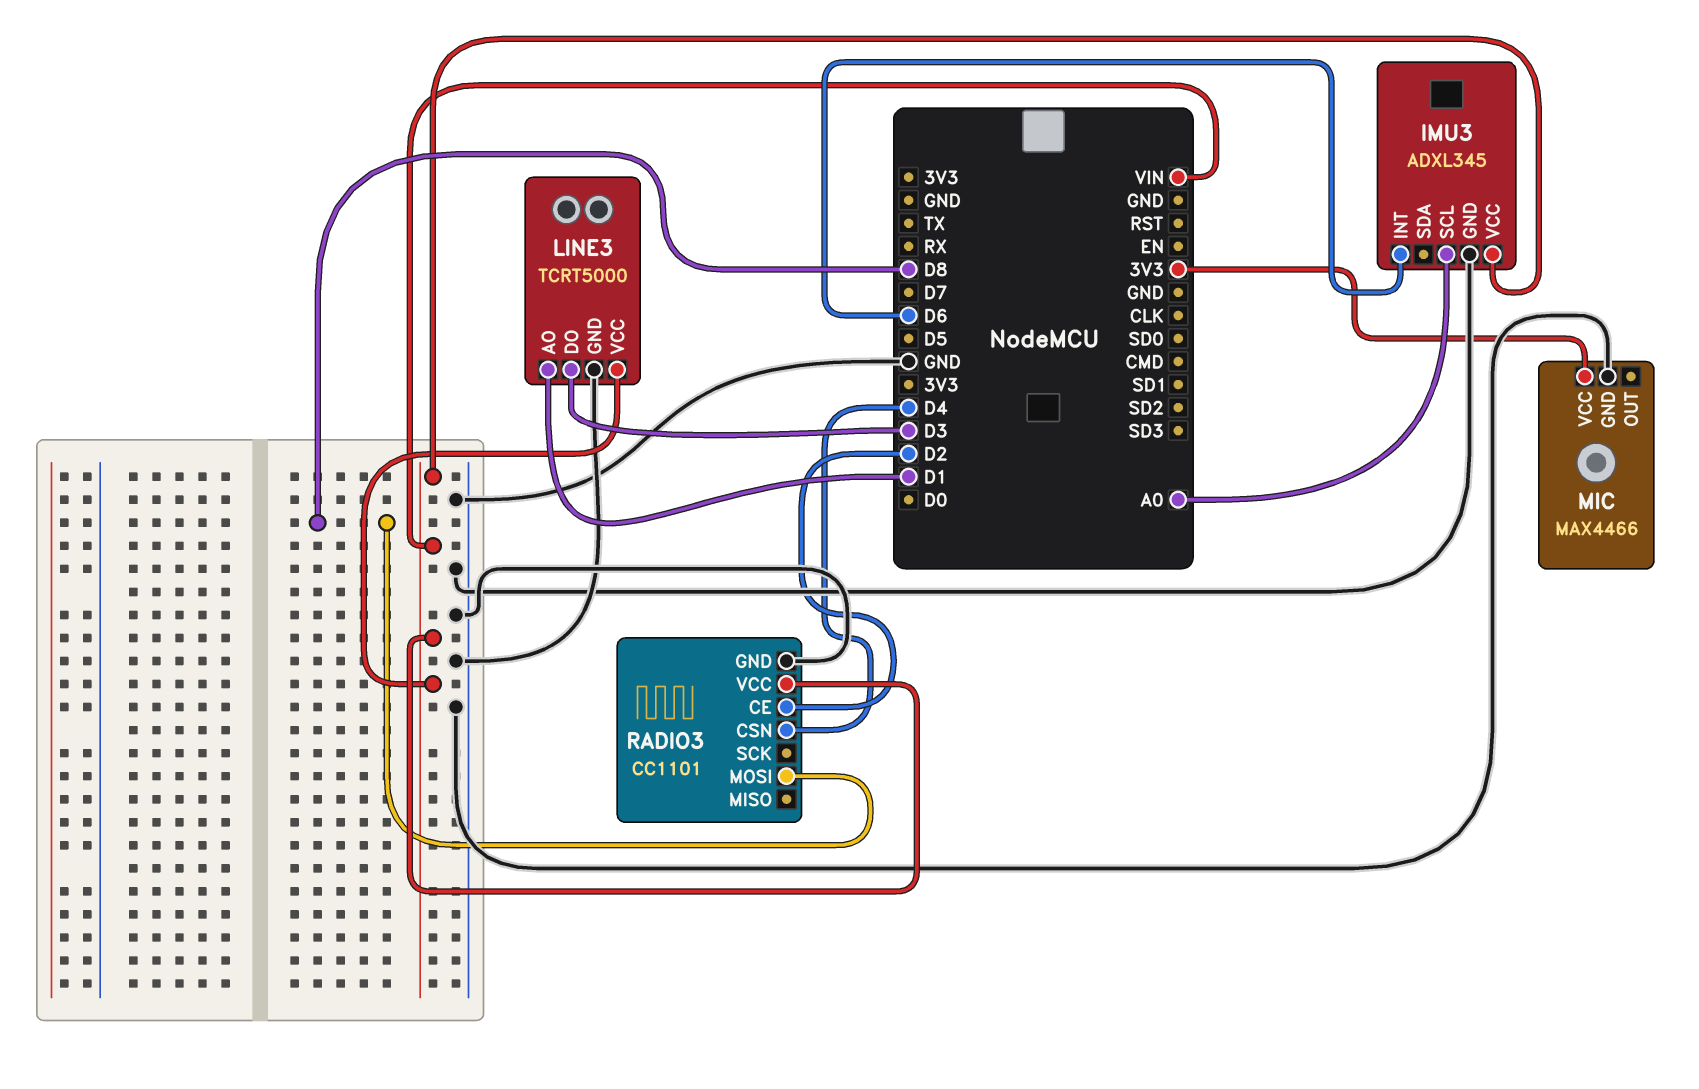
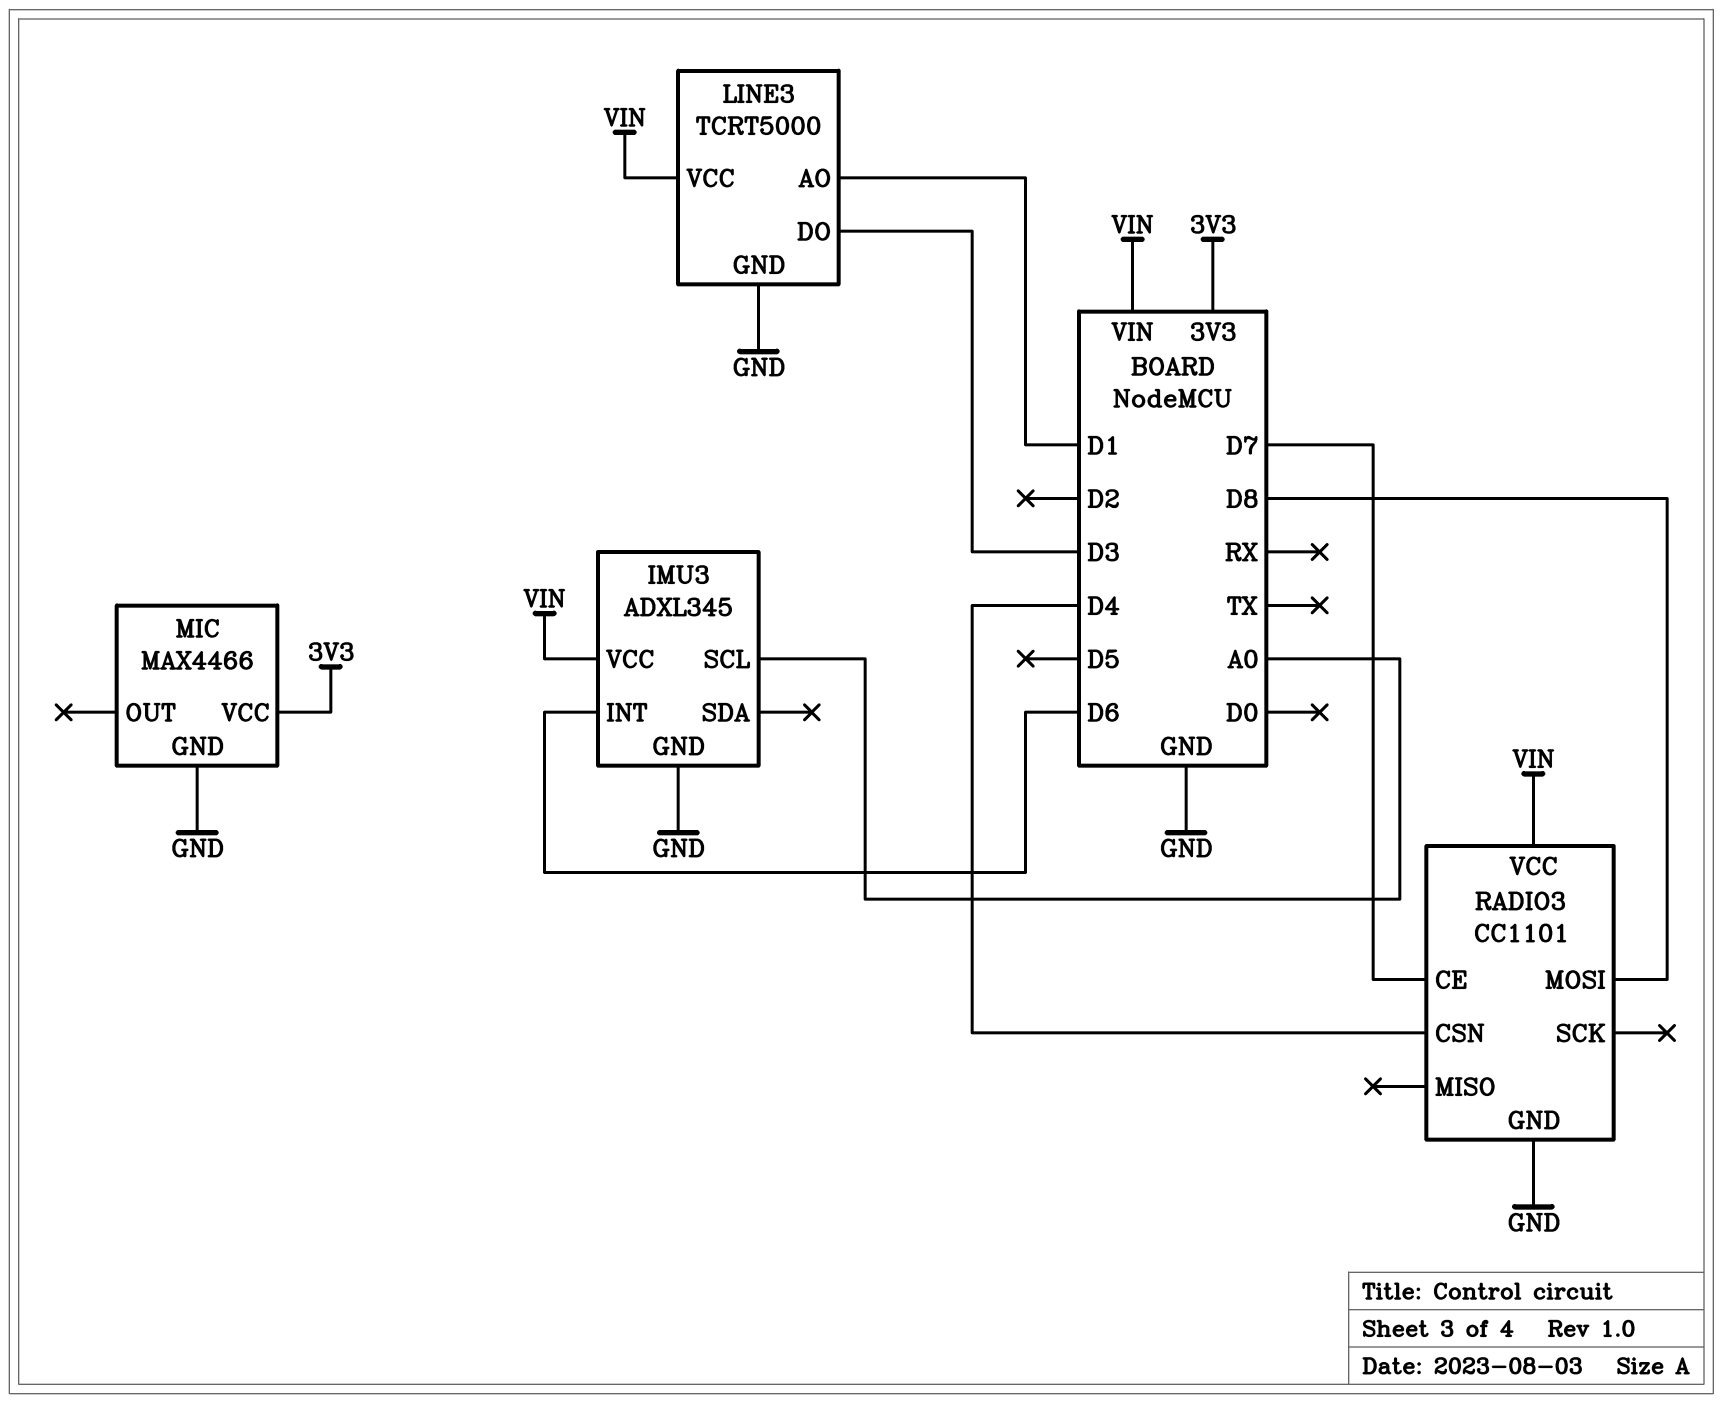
RADIO3 pin CE: D2 -> D7

